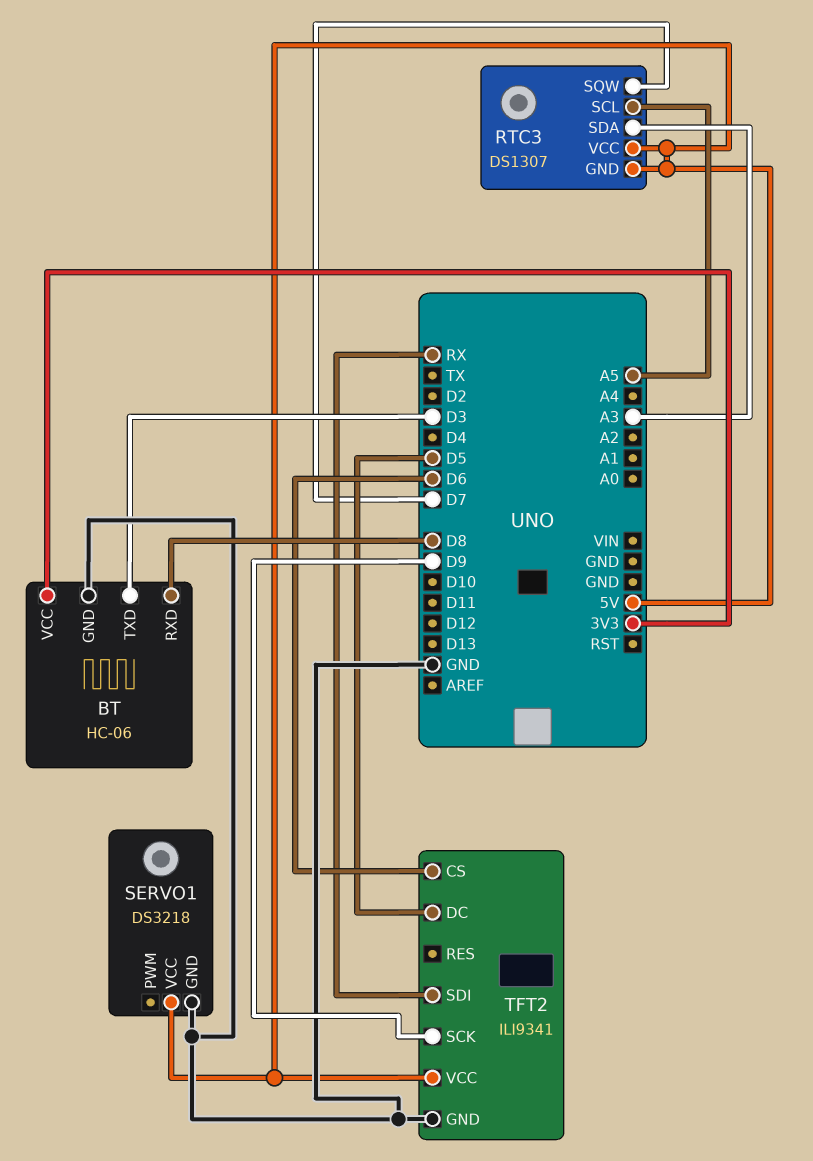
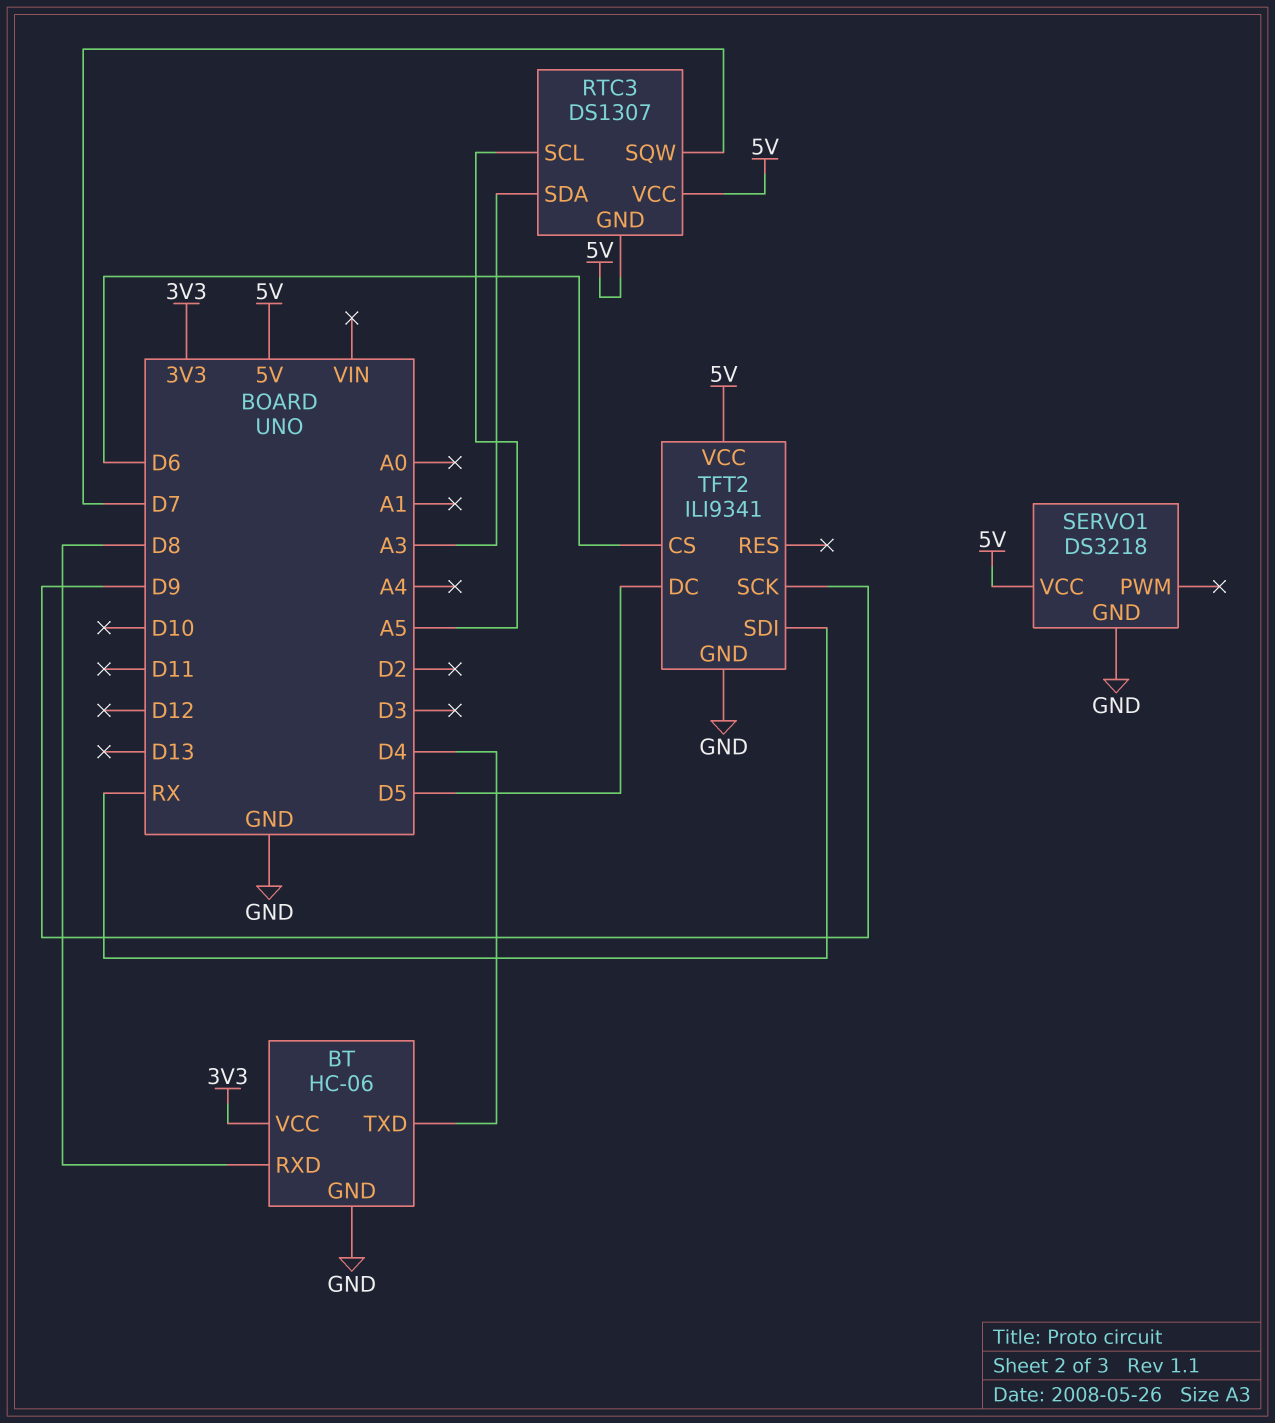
BT pin TXD: D3 -> D4

